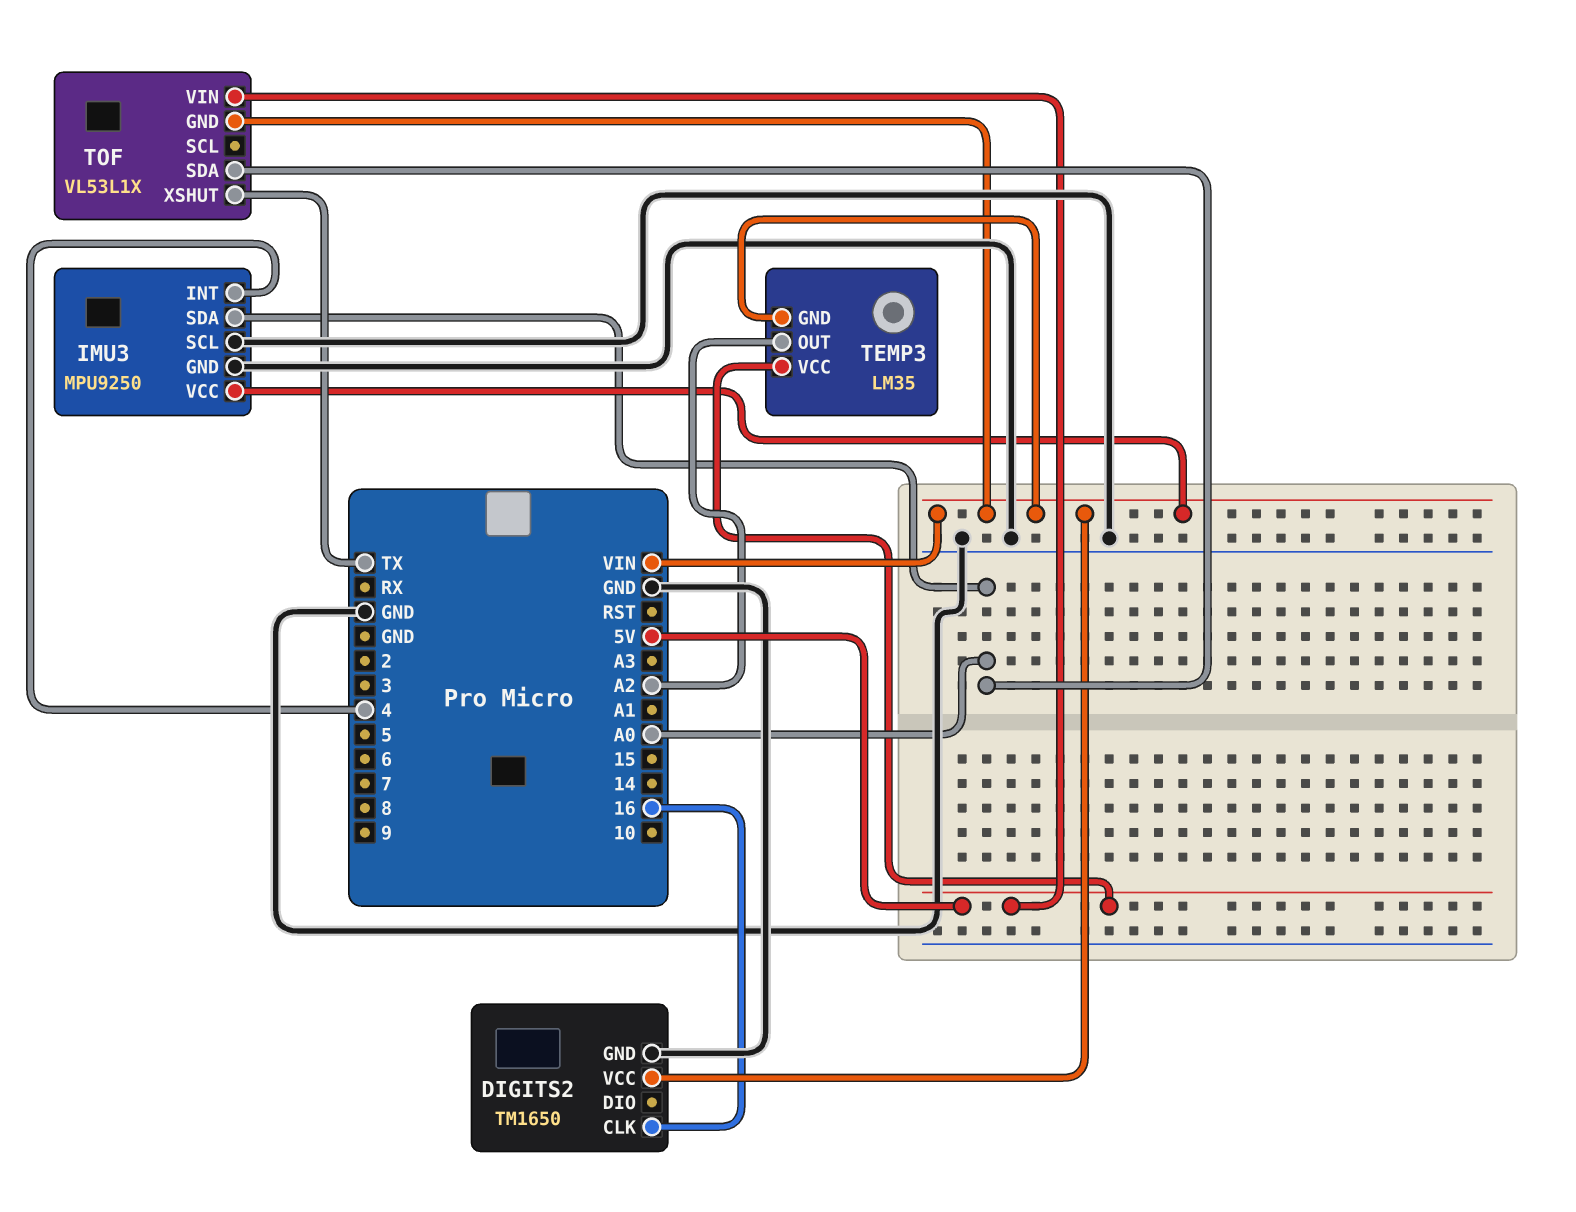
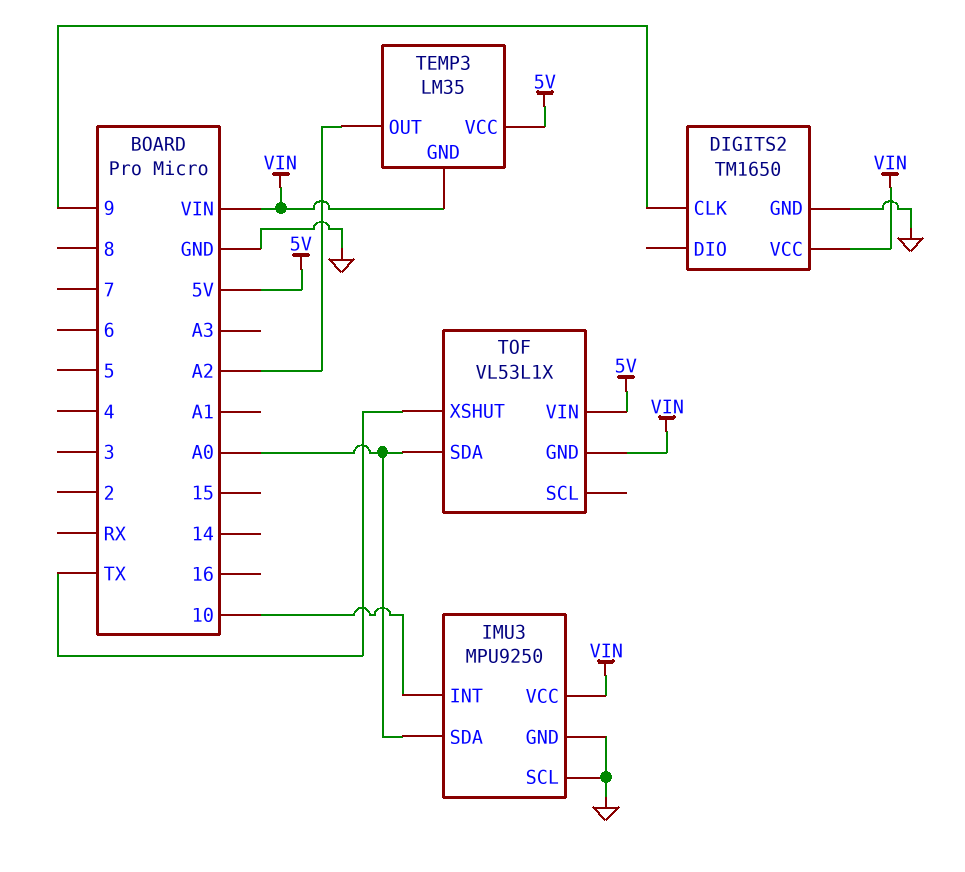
DIGITS2 pin CLK: 16 -> 9
IMU3 pin INT: 4 -> 10

